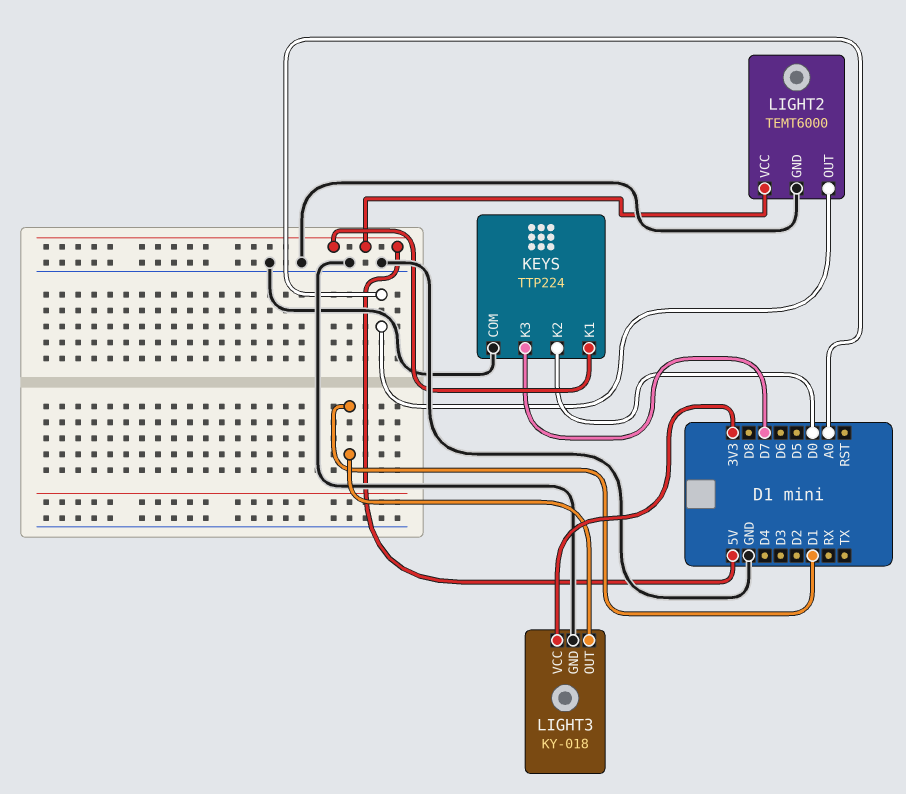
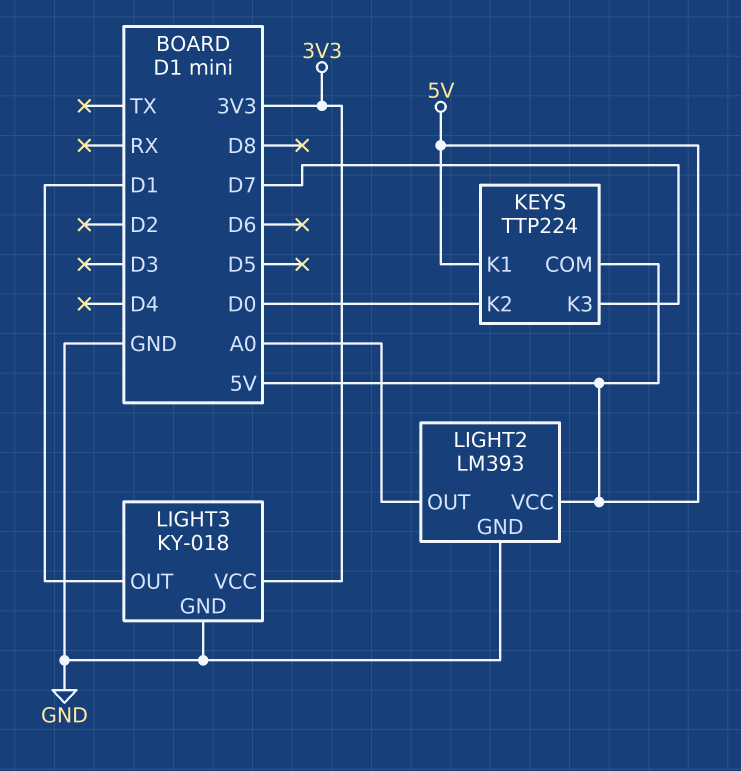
KEYS pin COM: GND -> 5V
LIGHT2: TEMT6000 -> LM393

